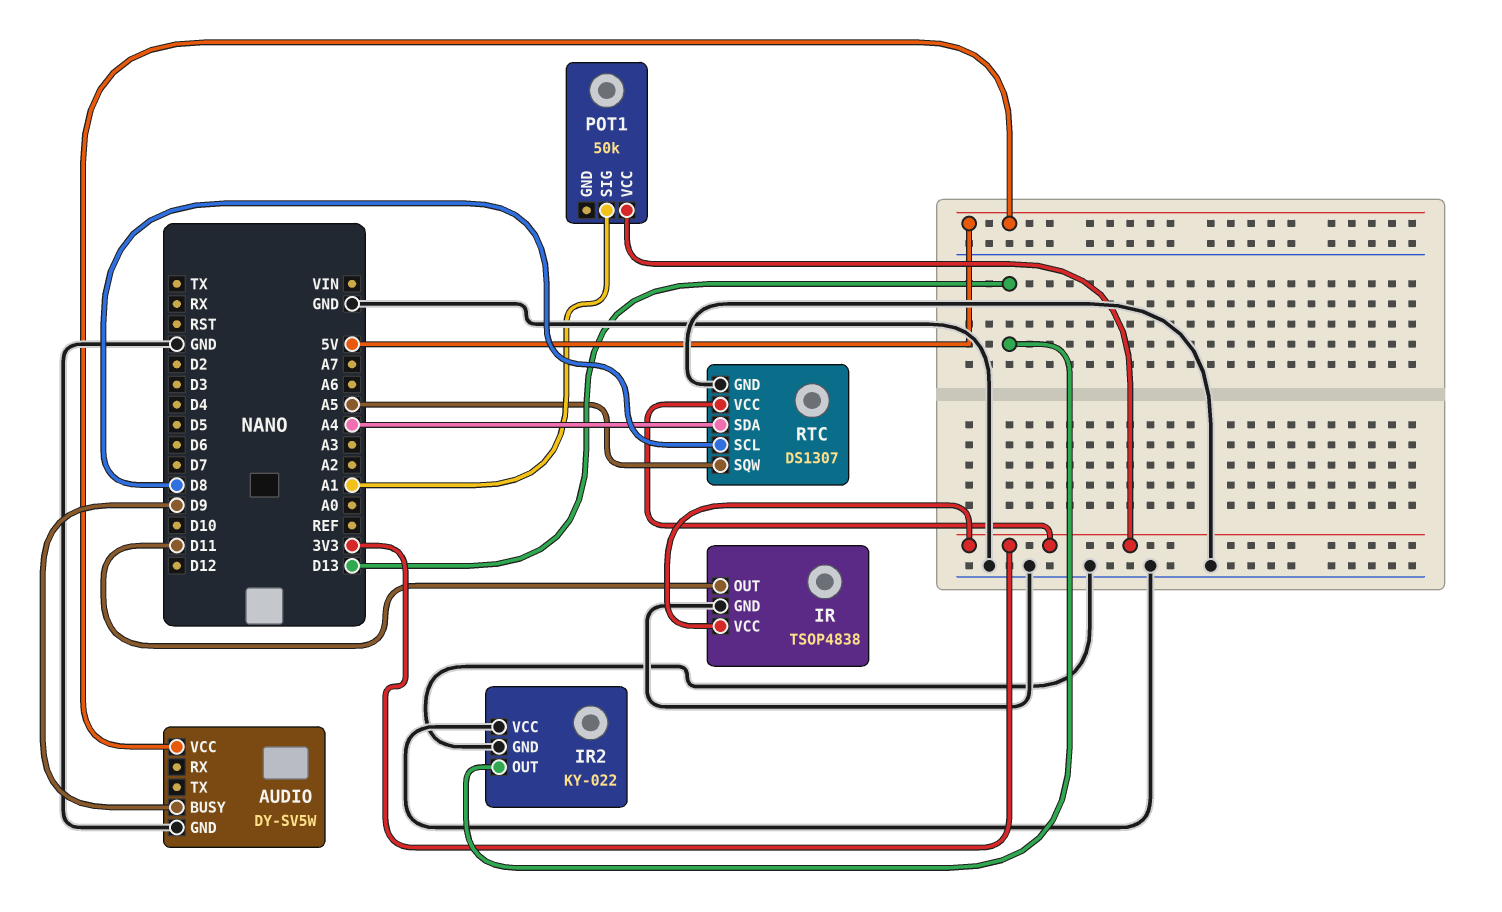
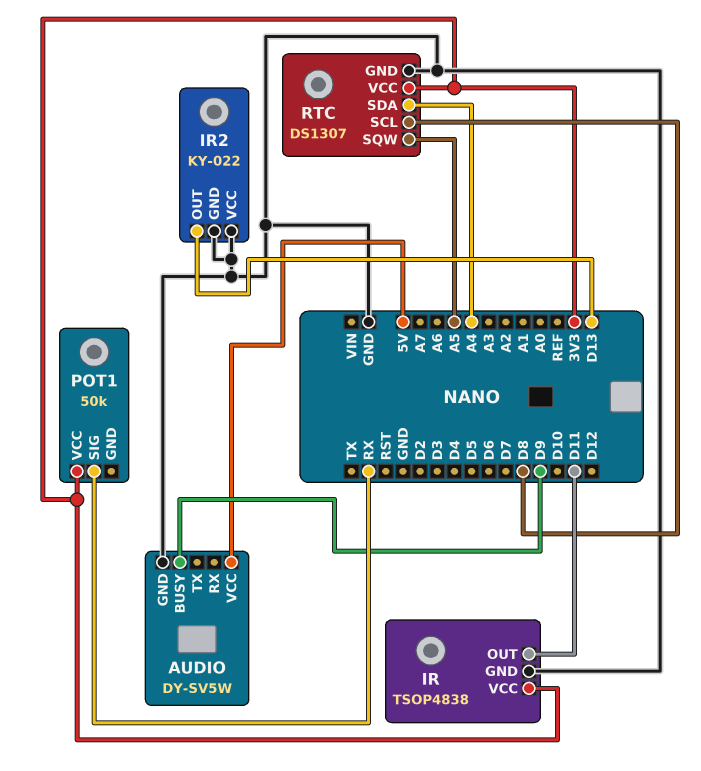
POT1 pin SIG: A1 -> RX

